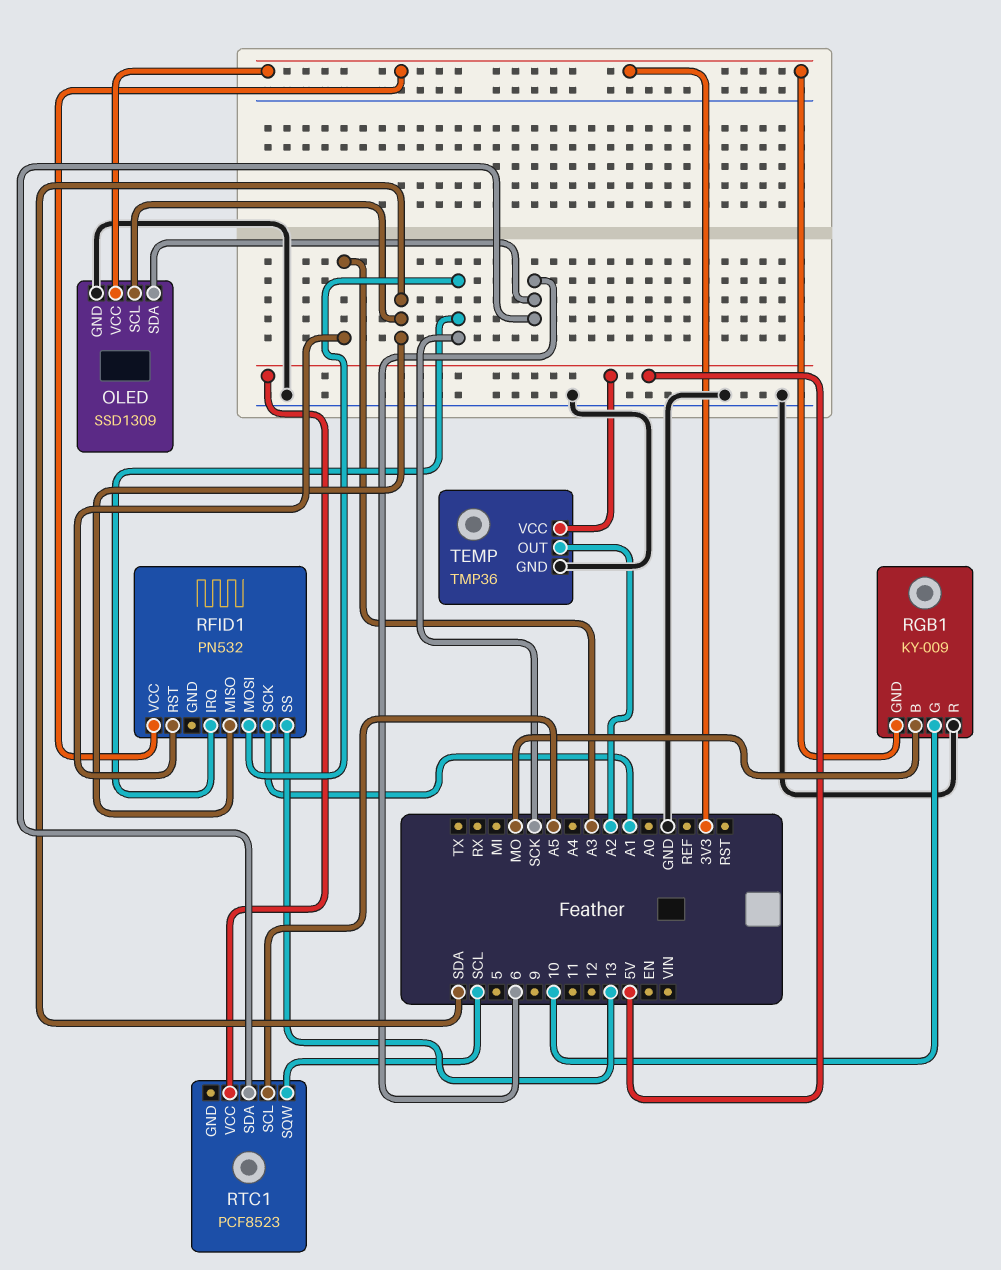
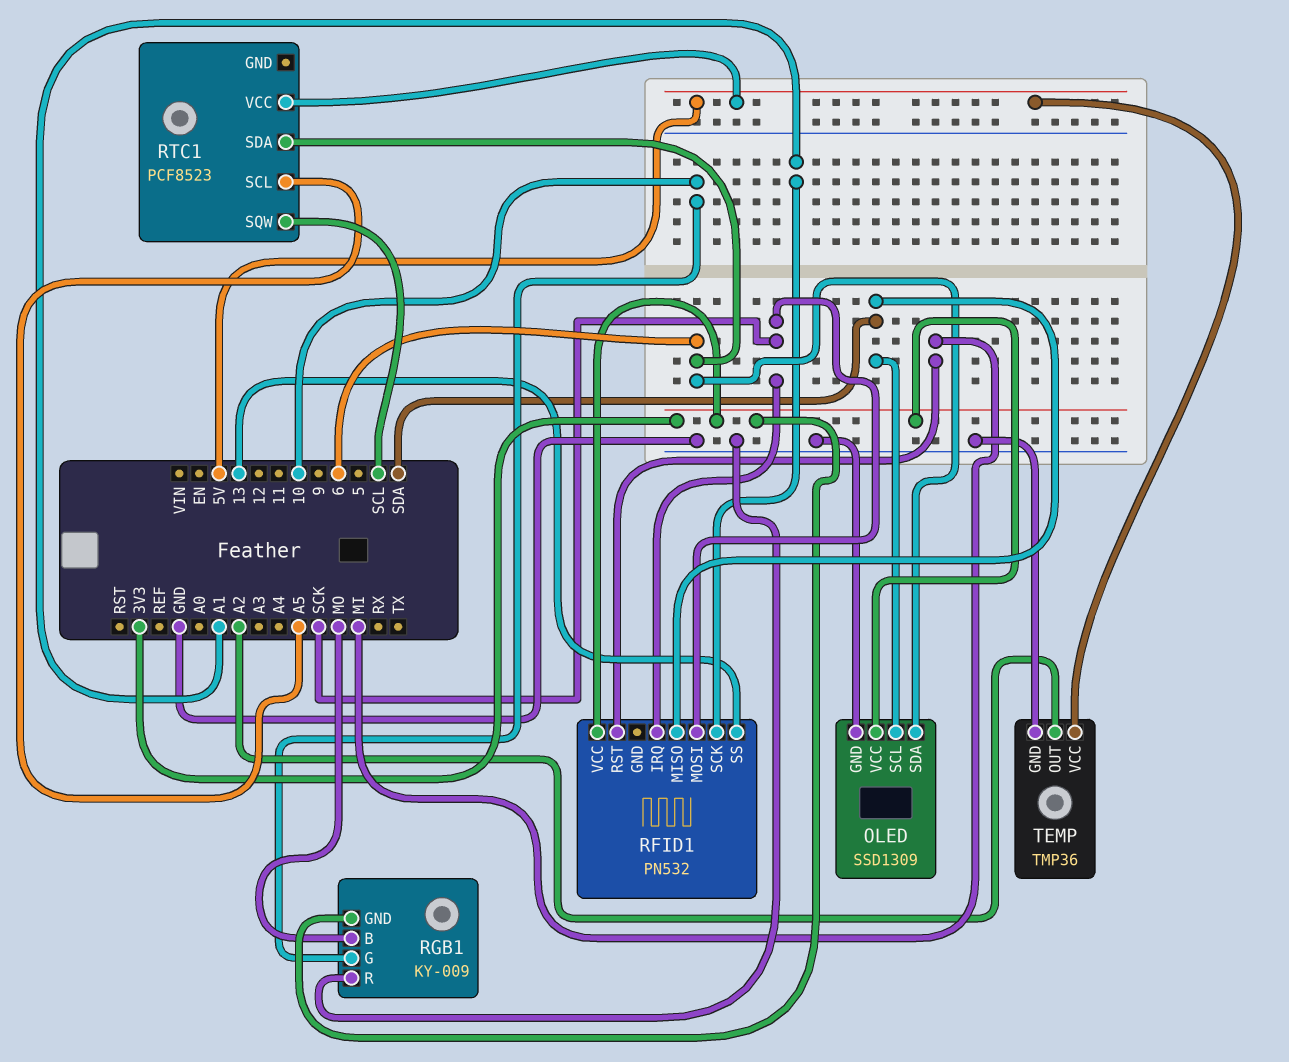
RFID1 pin RST: A3 -> MI

